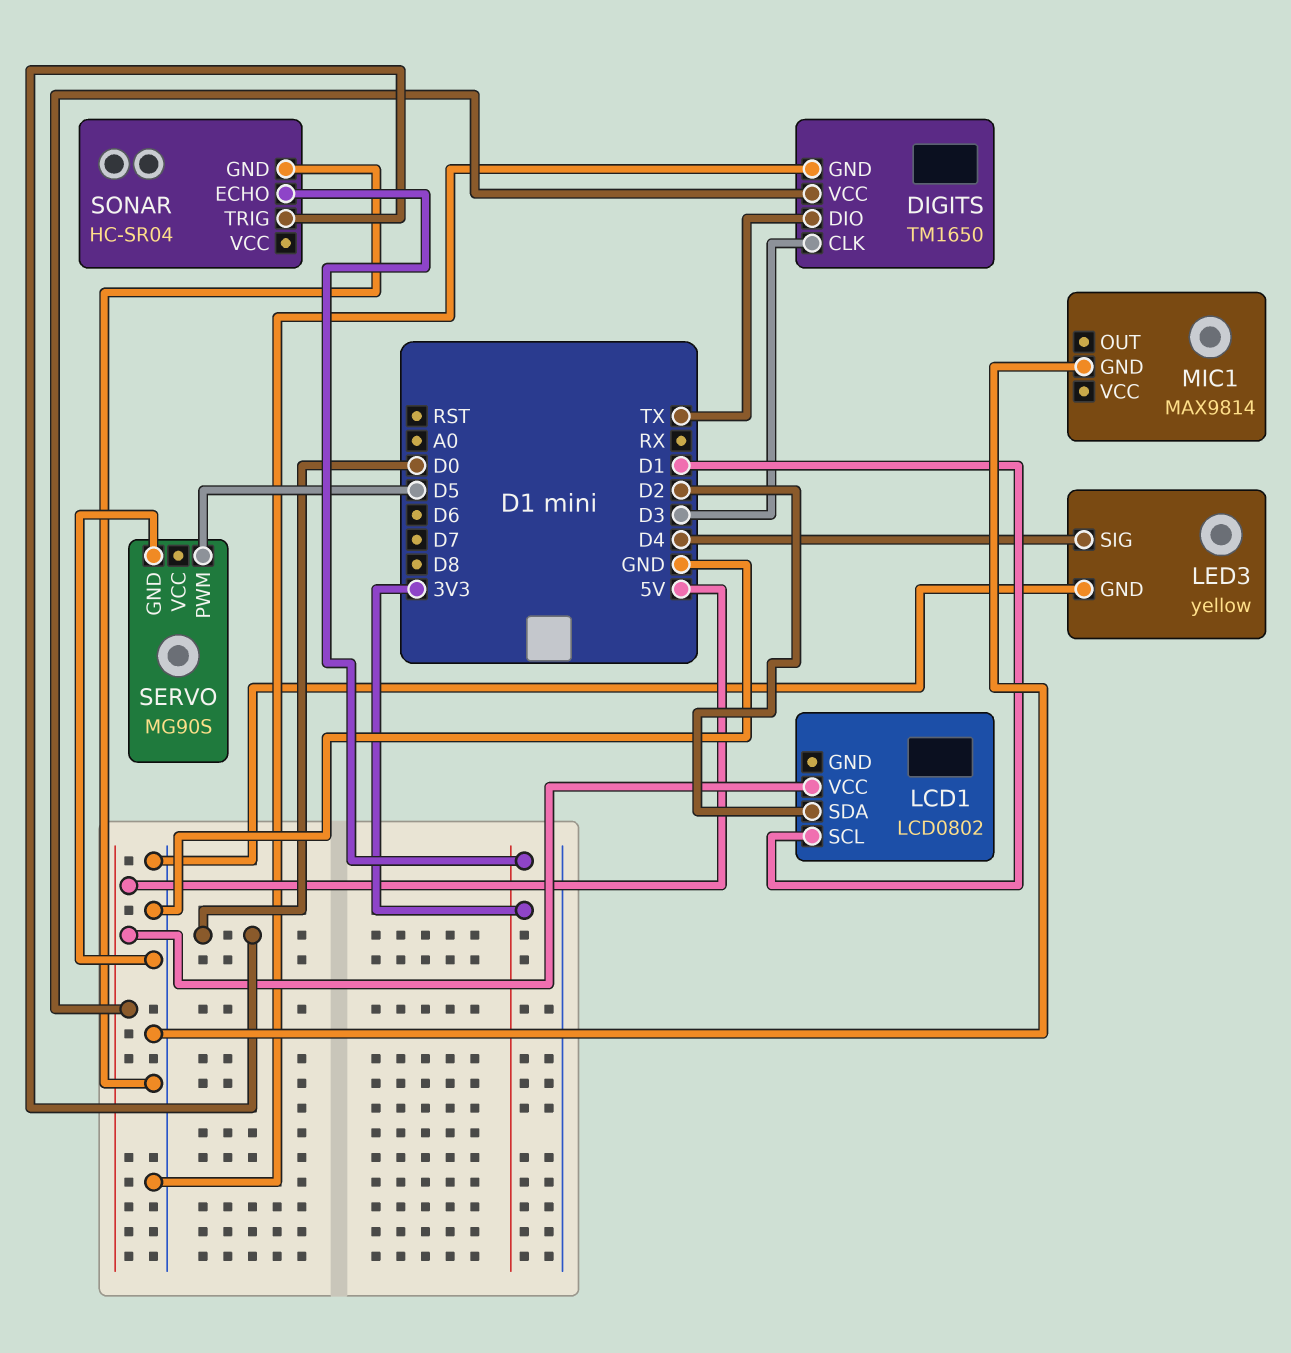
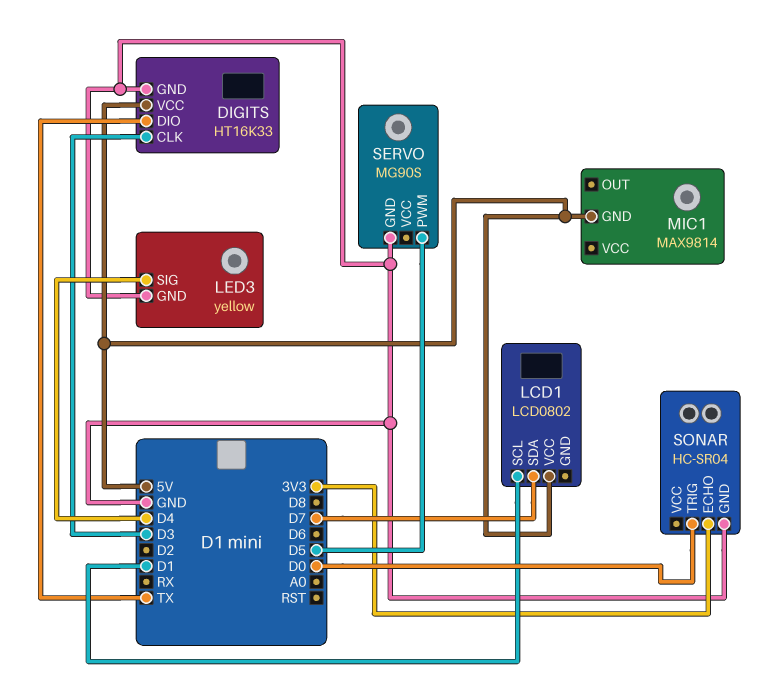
DIGITS: TM1650 -> HT16K33
LCD1 pin SDA: D2 -> D7
MIC1 pin GND: GND -> 5V

